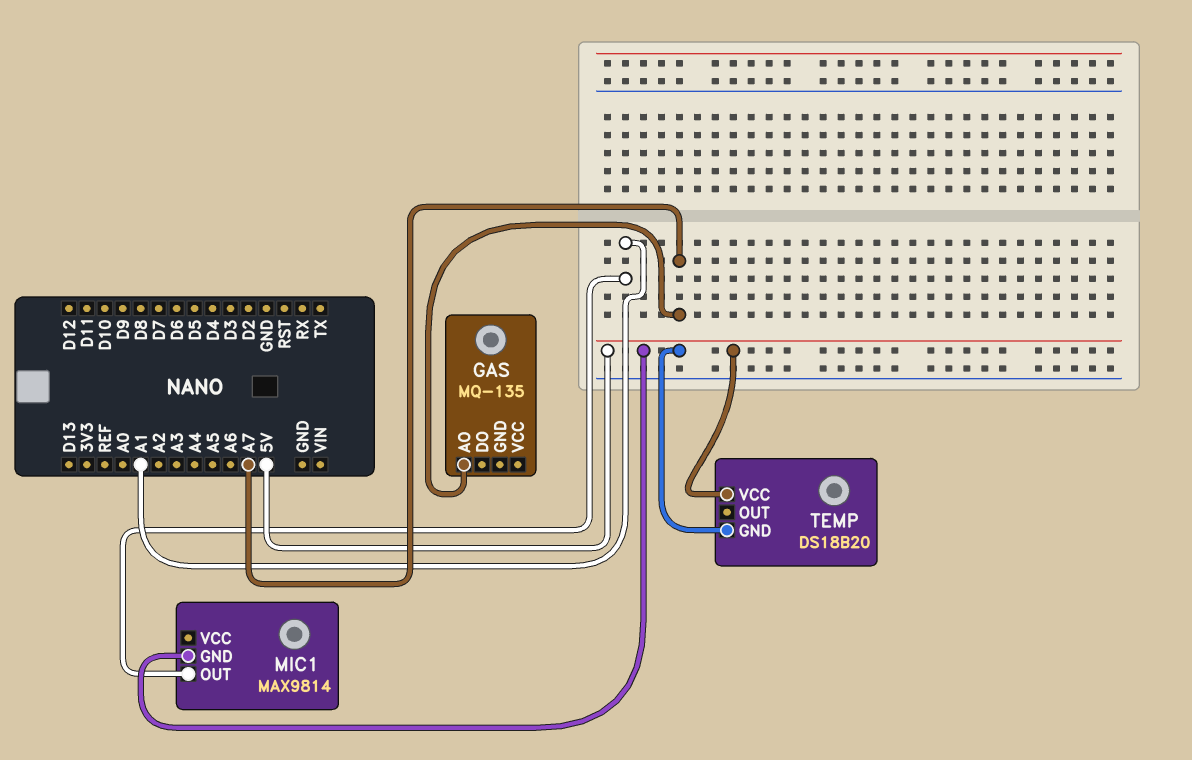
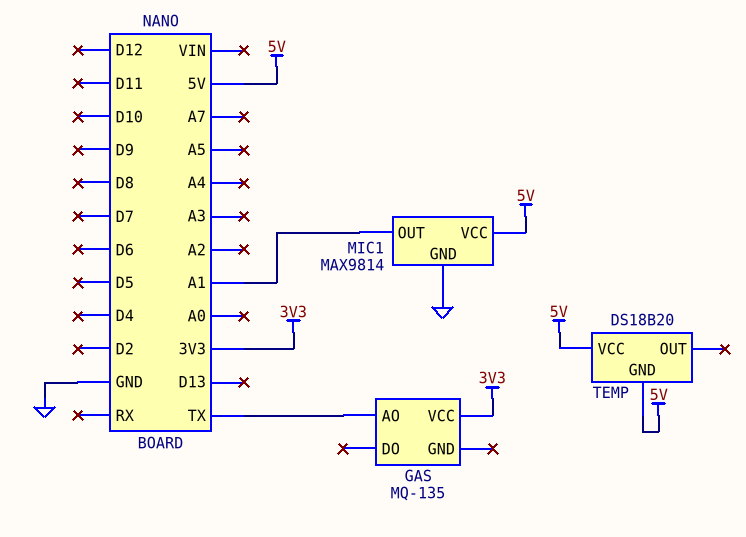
GAS pin AO: A7 -> TX
GAS pin VCC: none -> 3V3
MIC1 pin GND: 5V -> GND
MIC1 pin VCC: none -> 5V

